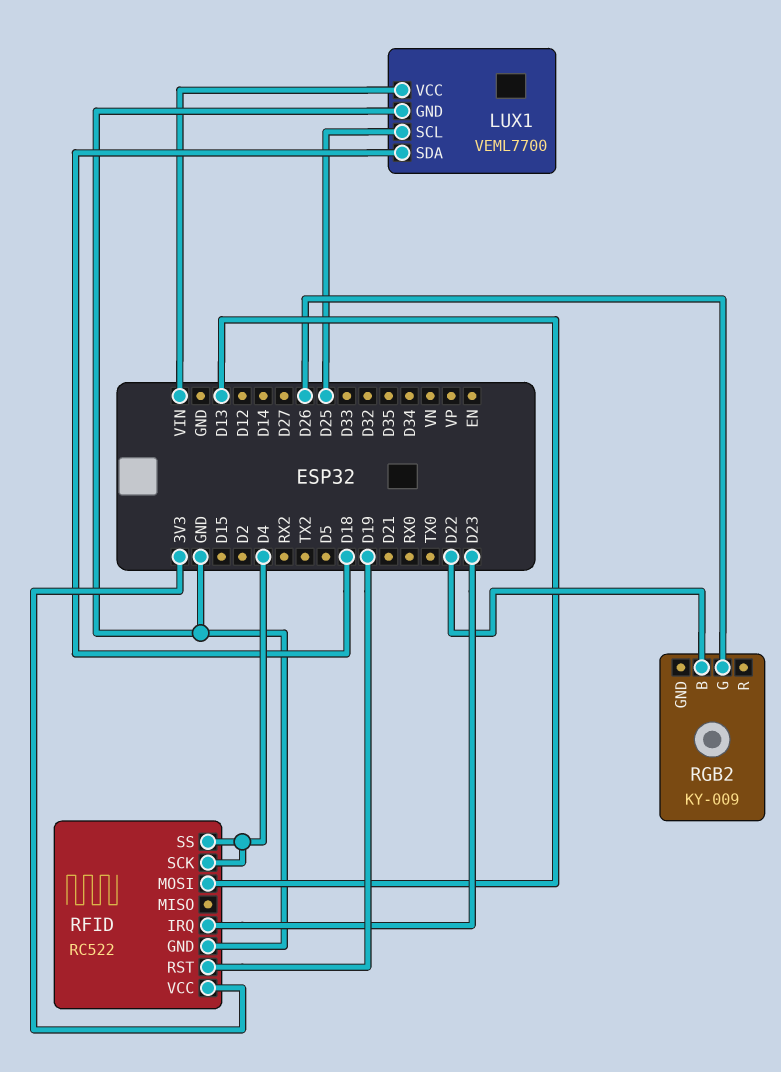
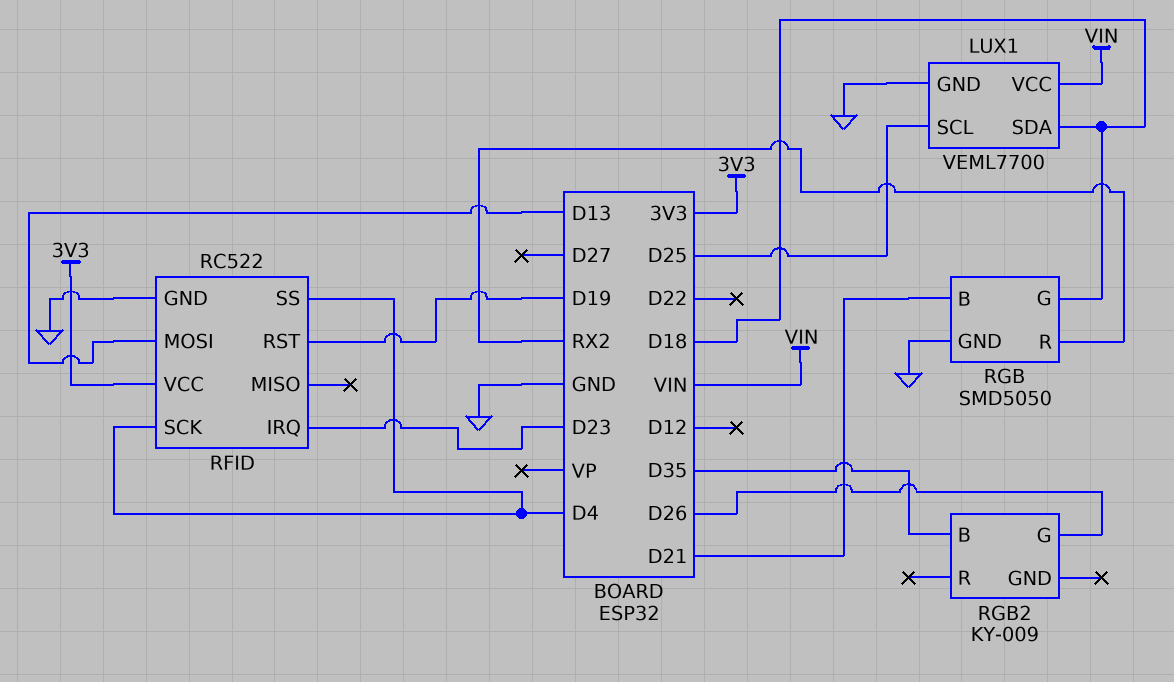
RGB: none -> SMD5050
RGB pin B: none -> D21
RGB pin G: none -> D18
RGB pin GND: none -> GND
RGB pin R: none -> RX2
RGB2 pin B: D22 -> D35

